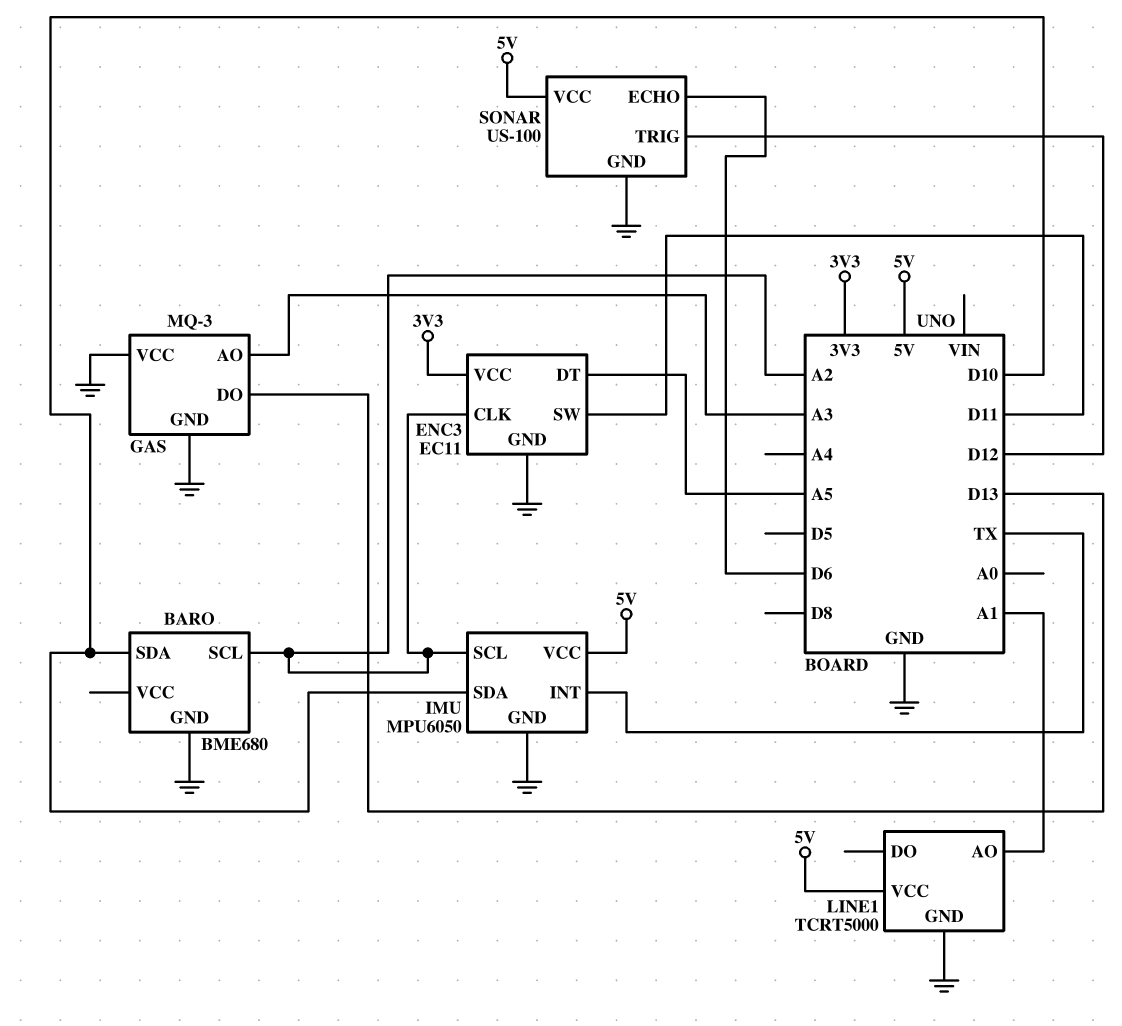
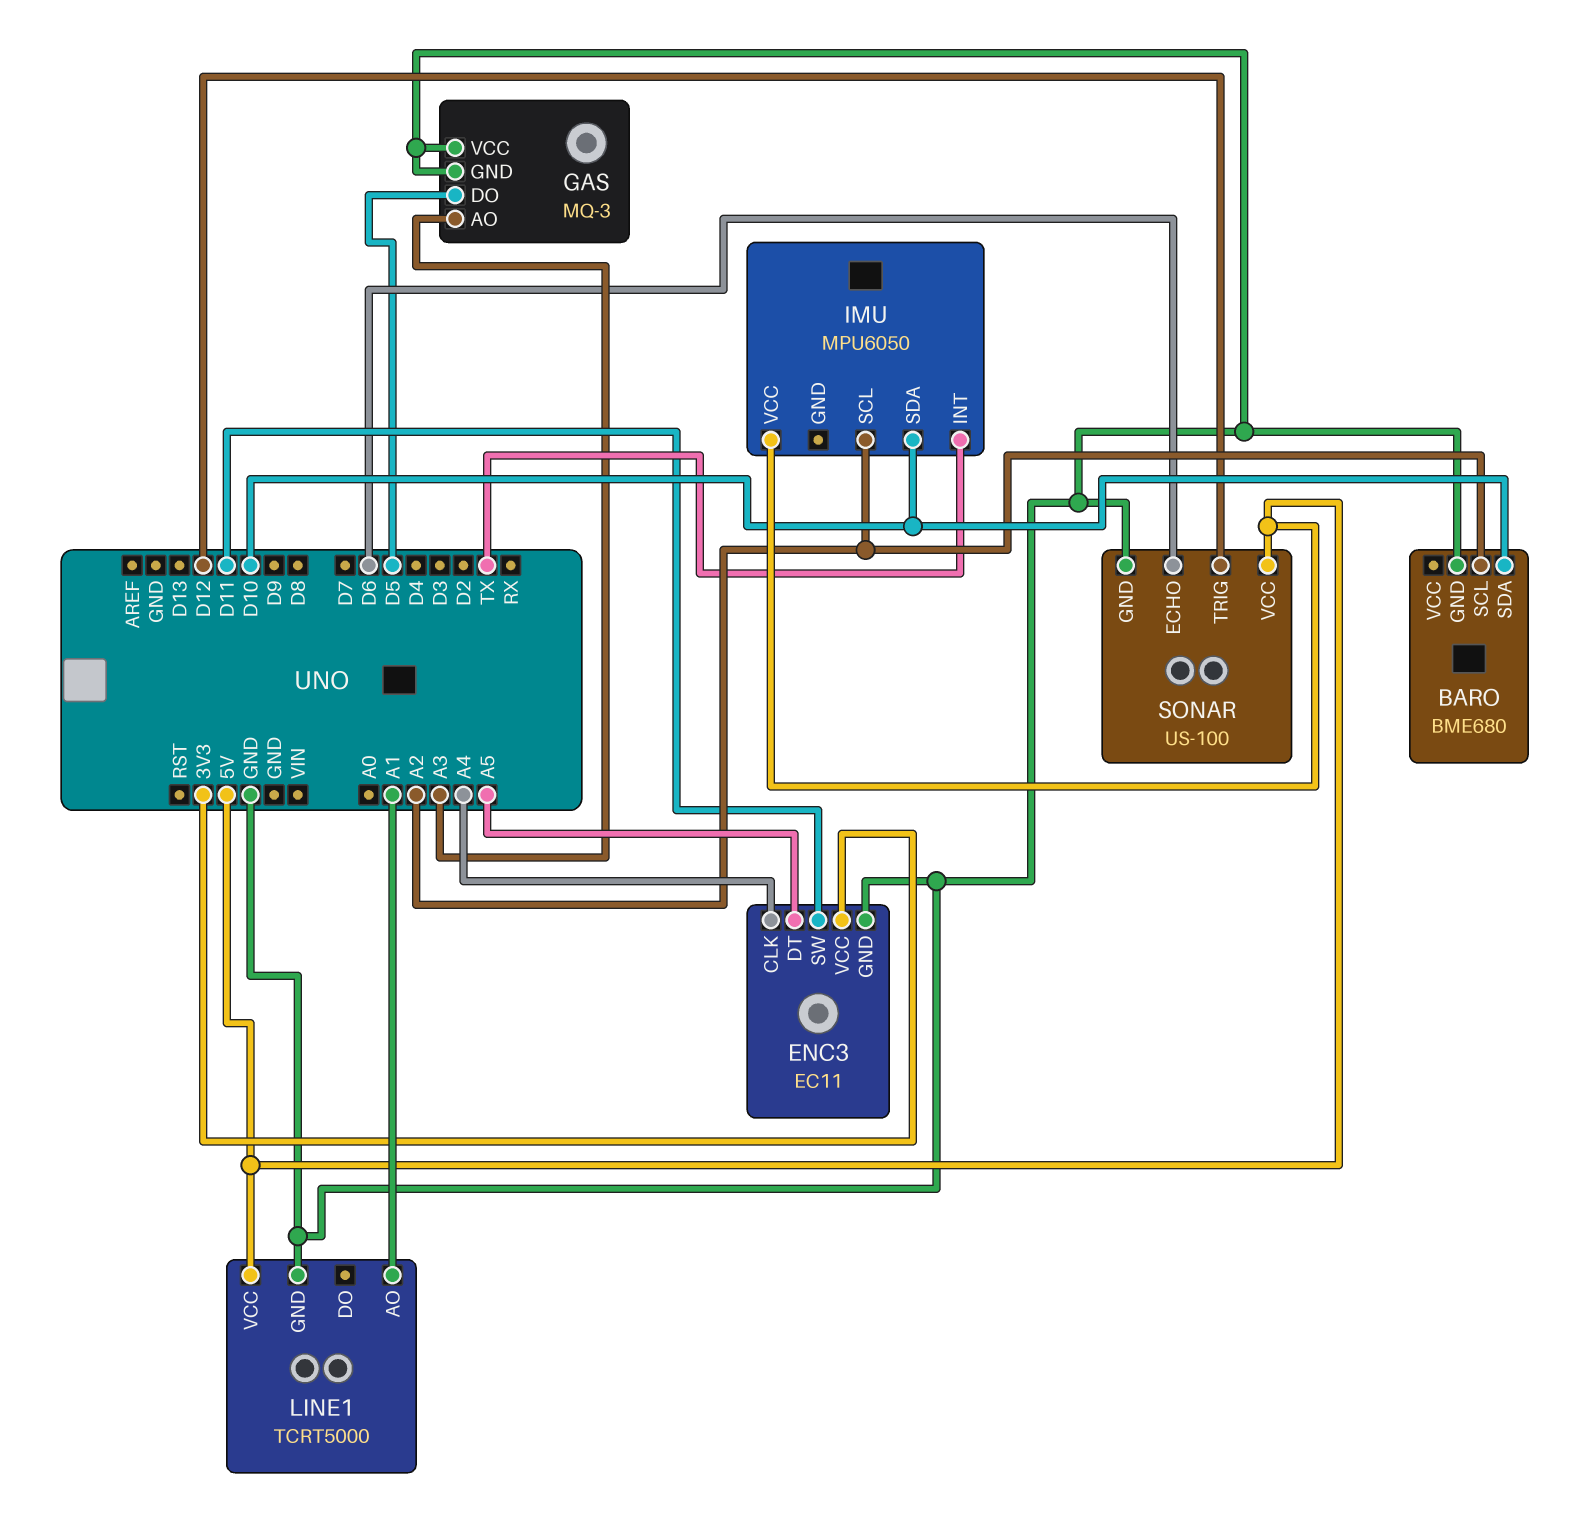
ENC3 pin CLK: A2 -> A4
GAS pin DO: D13 -> D5
IMU pin GND: GND -> none

